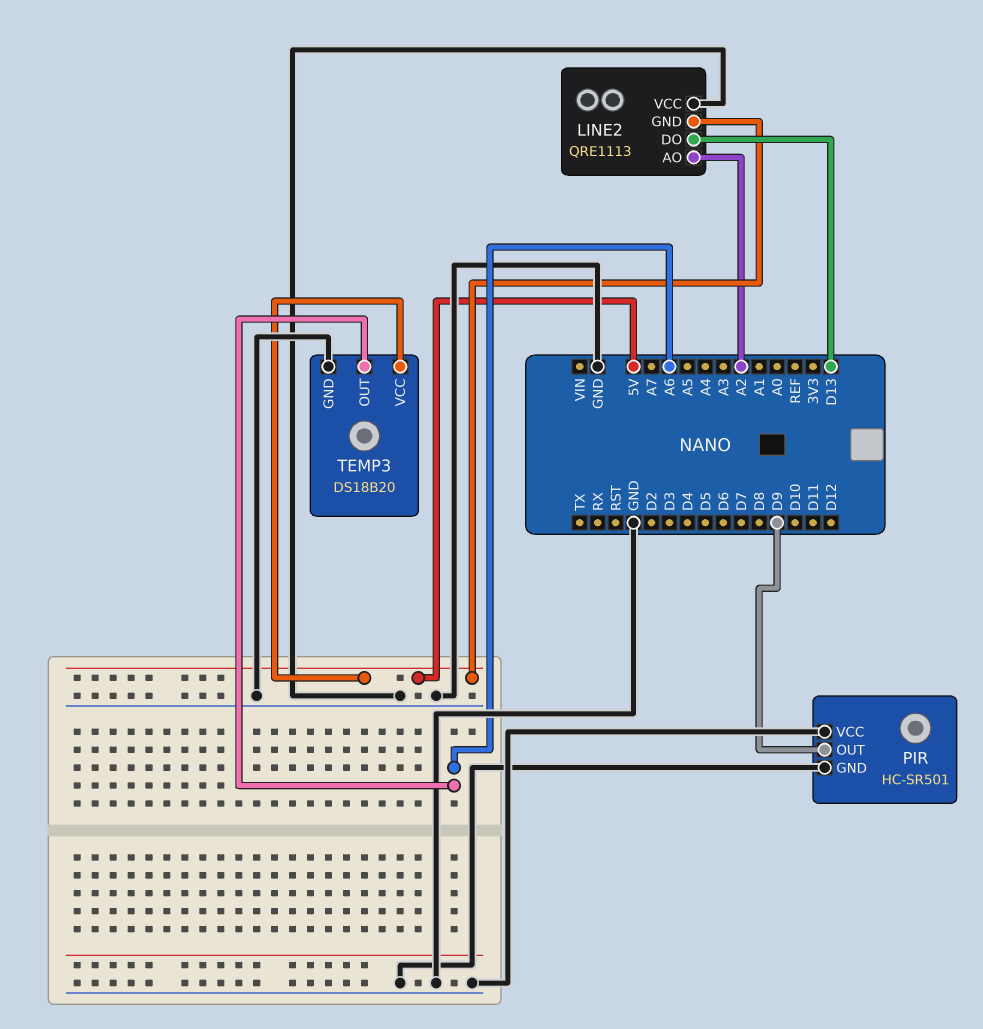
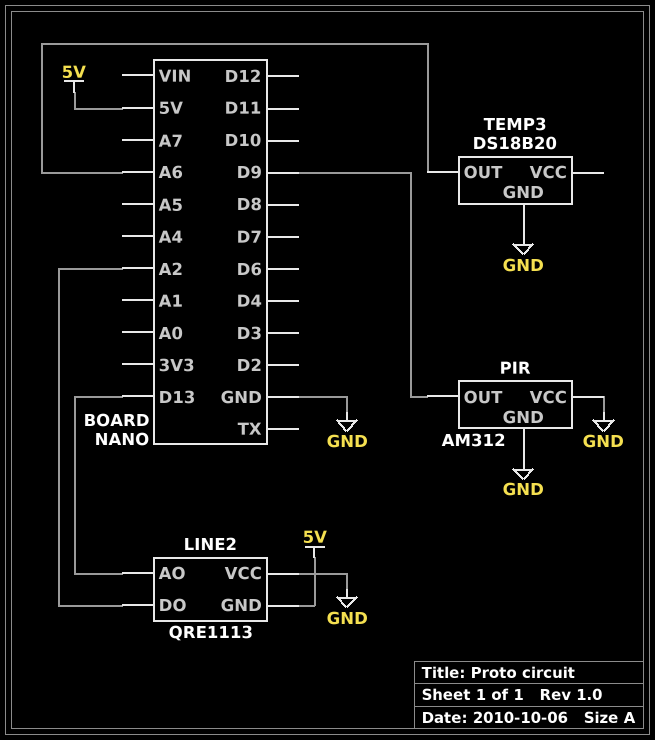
LINE2 pin AO: A2 -> D13
LINE2 pin DO: D13 -> A2
PIR: HC-SR501 -> AM312
TEMP3 pin VCC: 5V -> none

